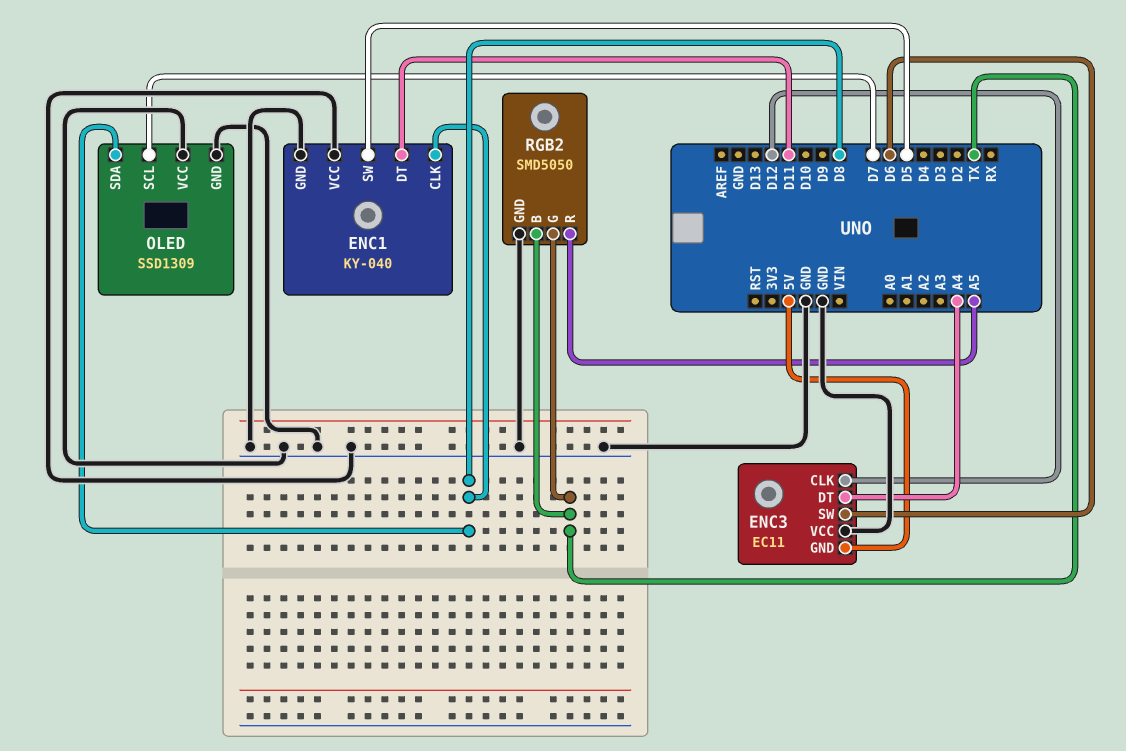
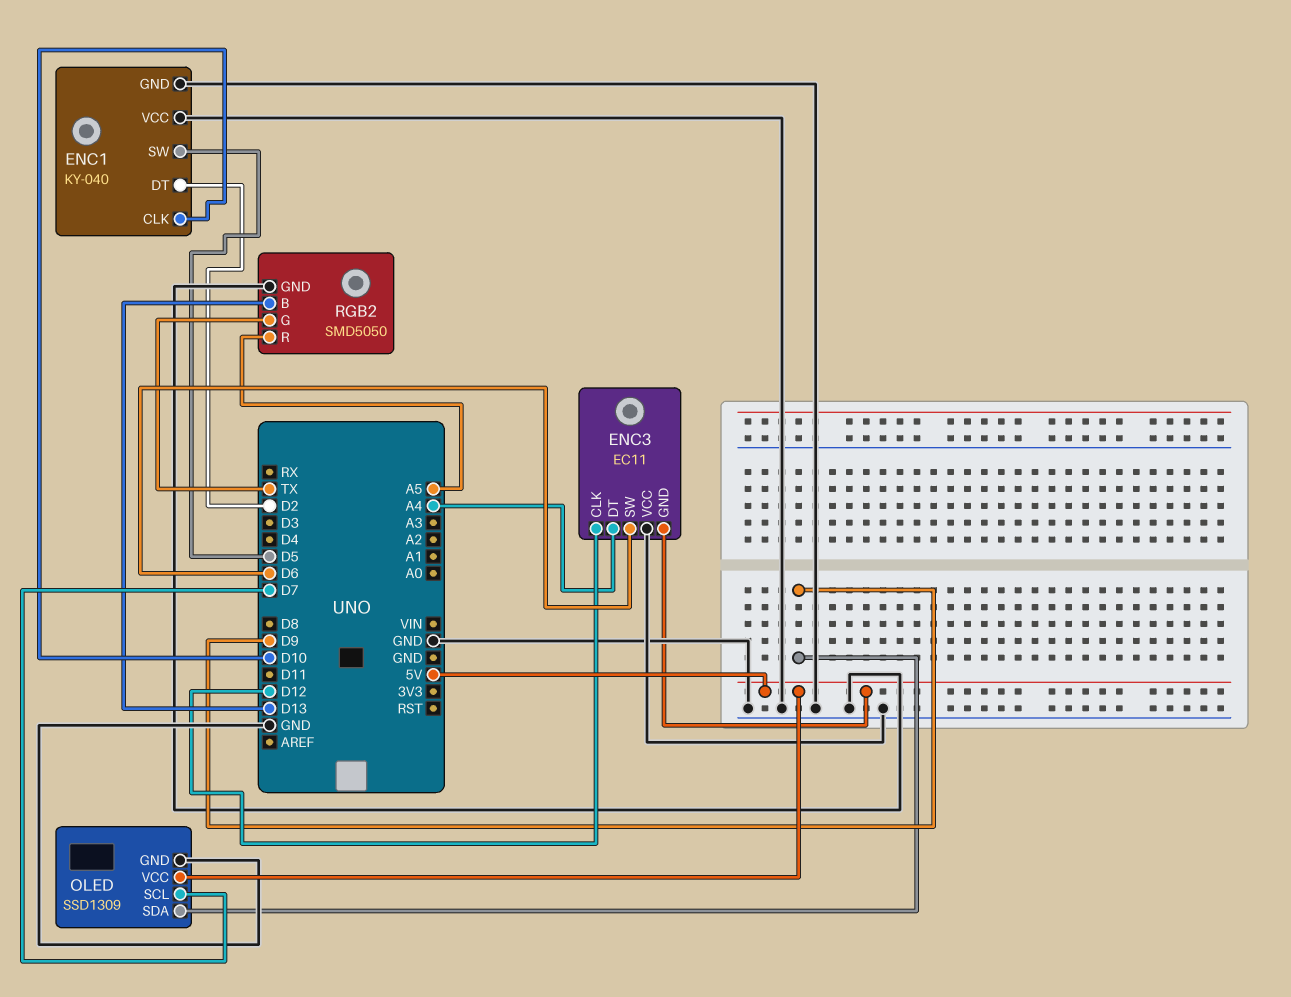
ENC1 pin CLK: D8 -> D10
ENC1 pin DT: D11 -> D2
OLED pin SDA: D8 -> D9
OLED pin VCC: GND -> 5V
RGB2 pin B: TX -> D13

